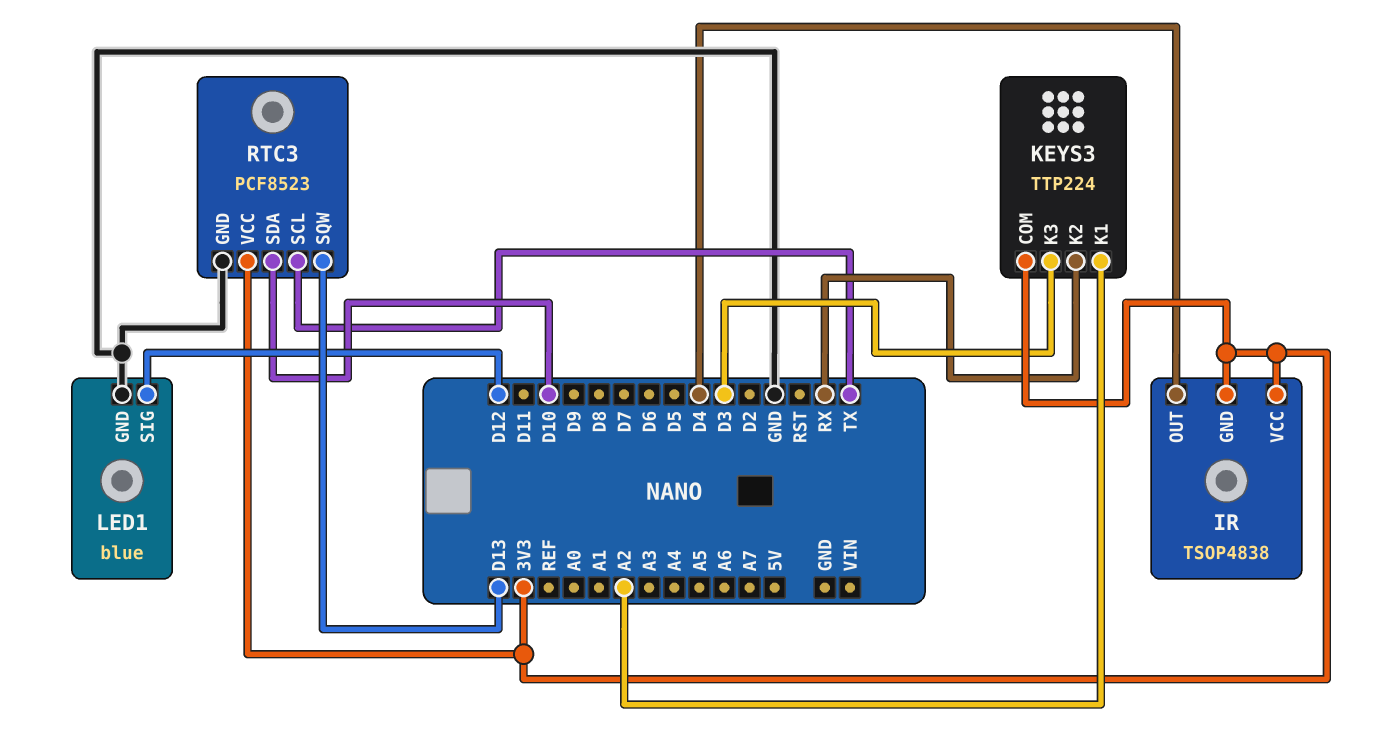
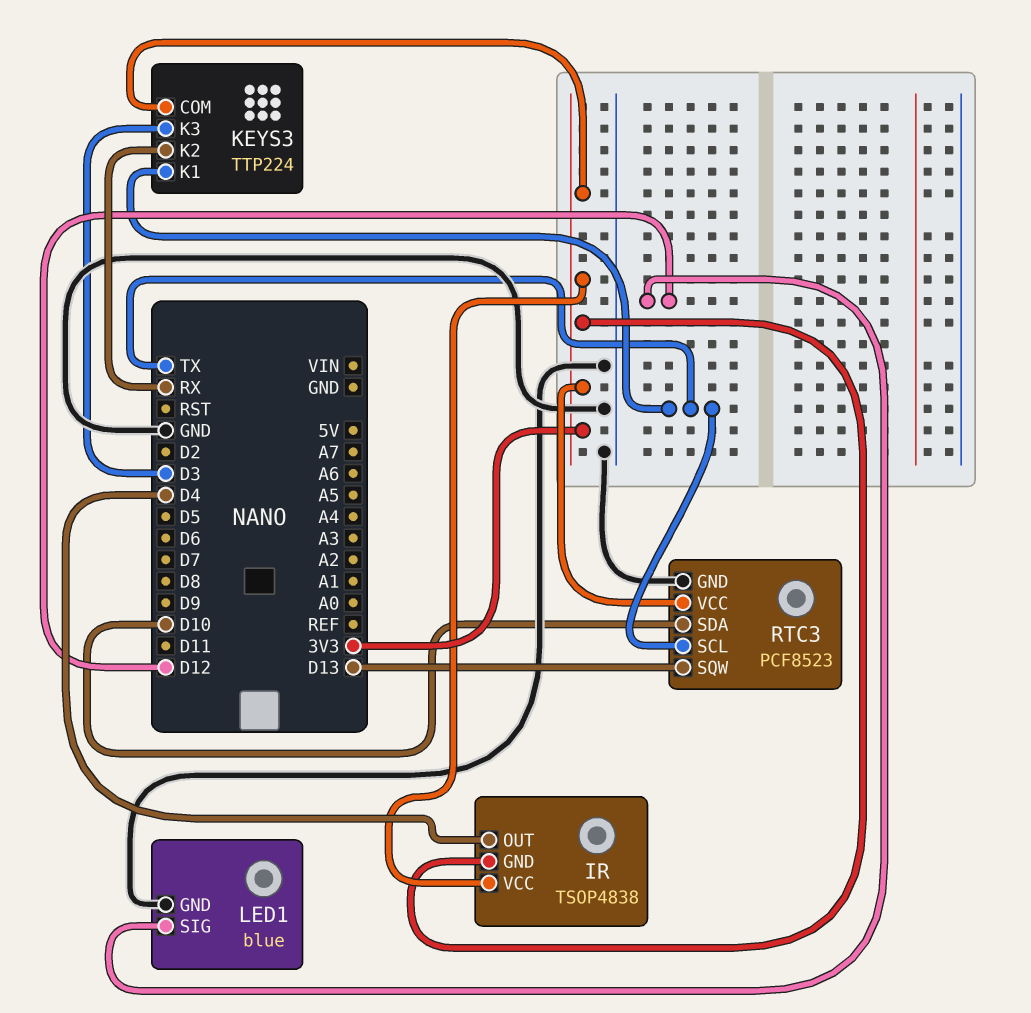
KEYS3 pin K1: A2 -> TX

